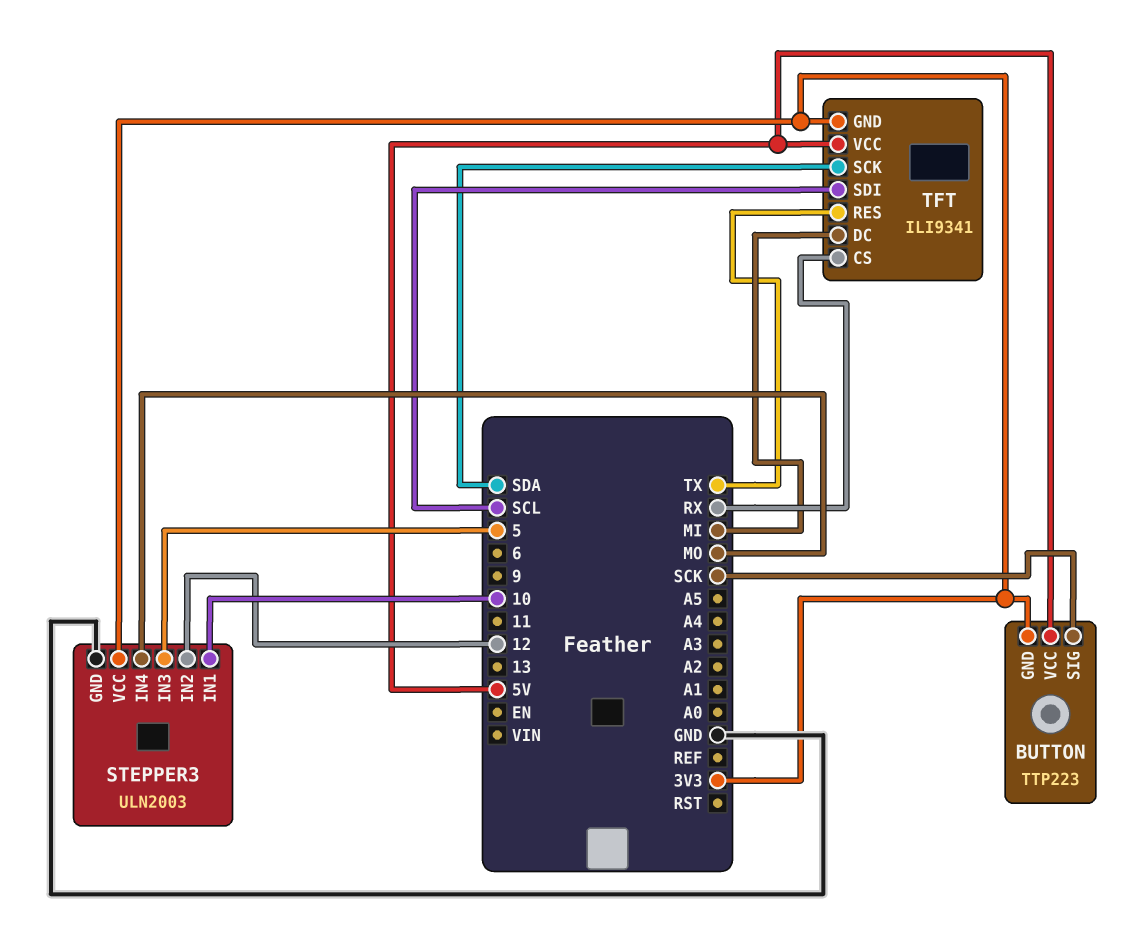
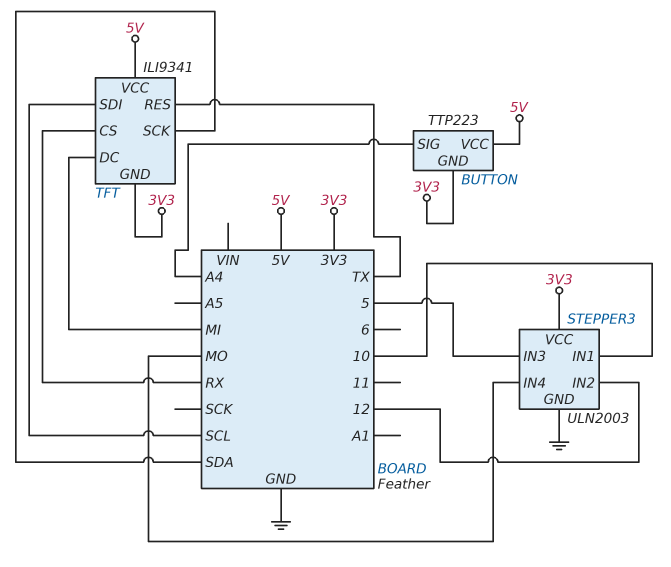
BUTTON pin SIG: SCK -> A4

